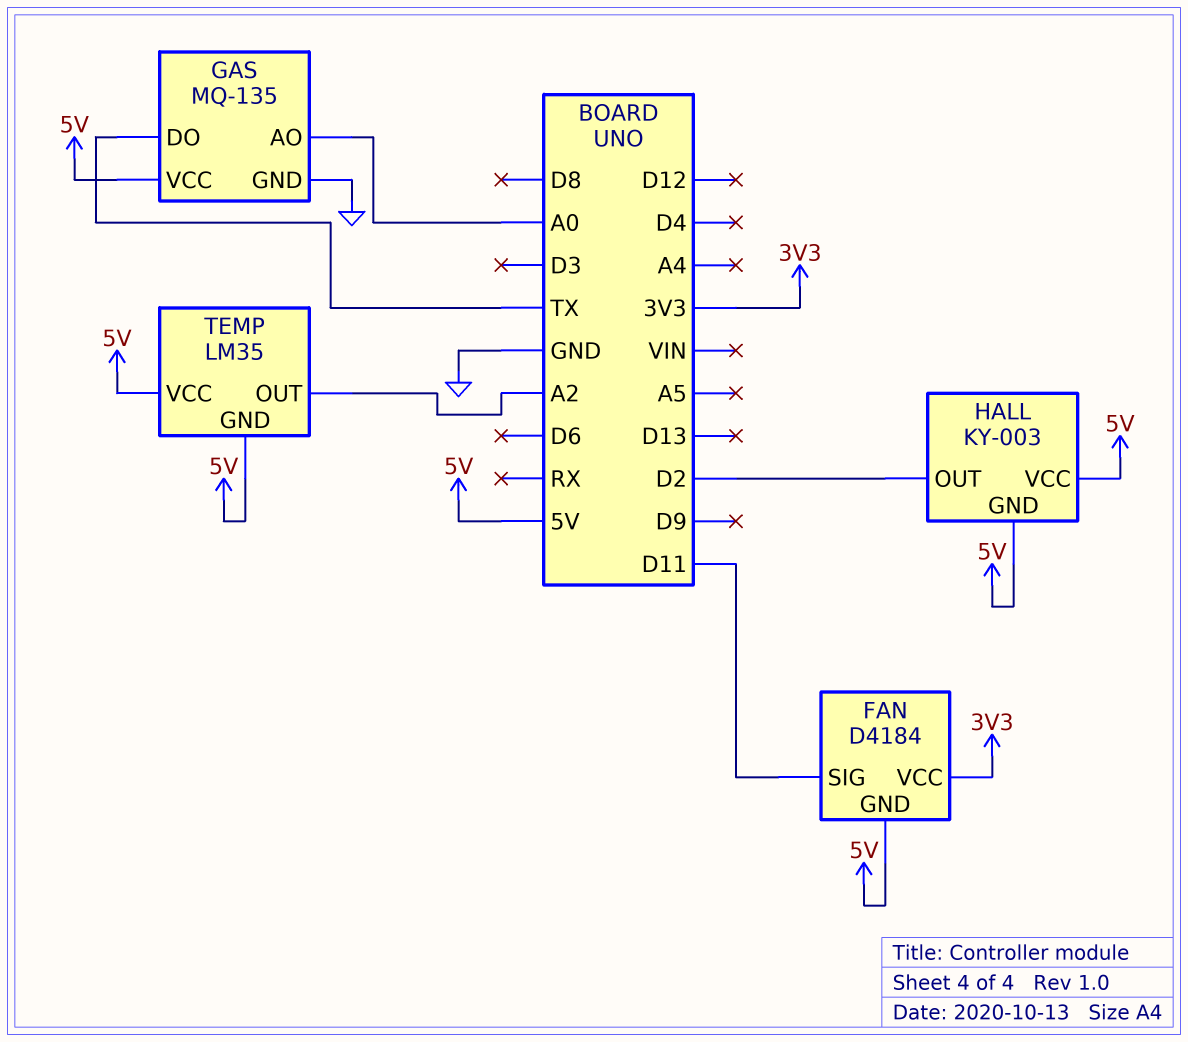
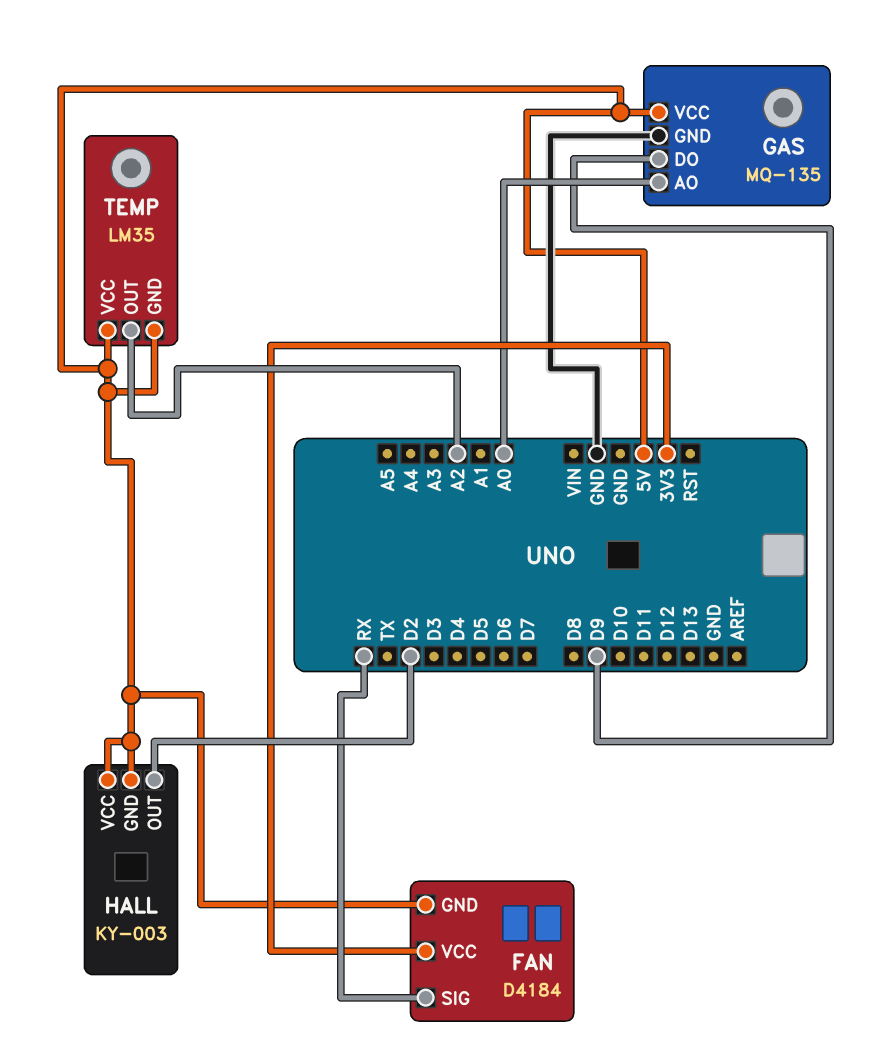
FAN pin SIG: D11 -> RX
GAS pin DO: TX -> D9

